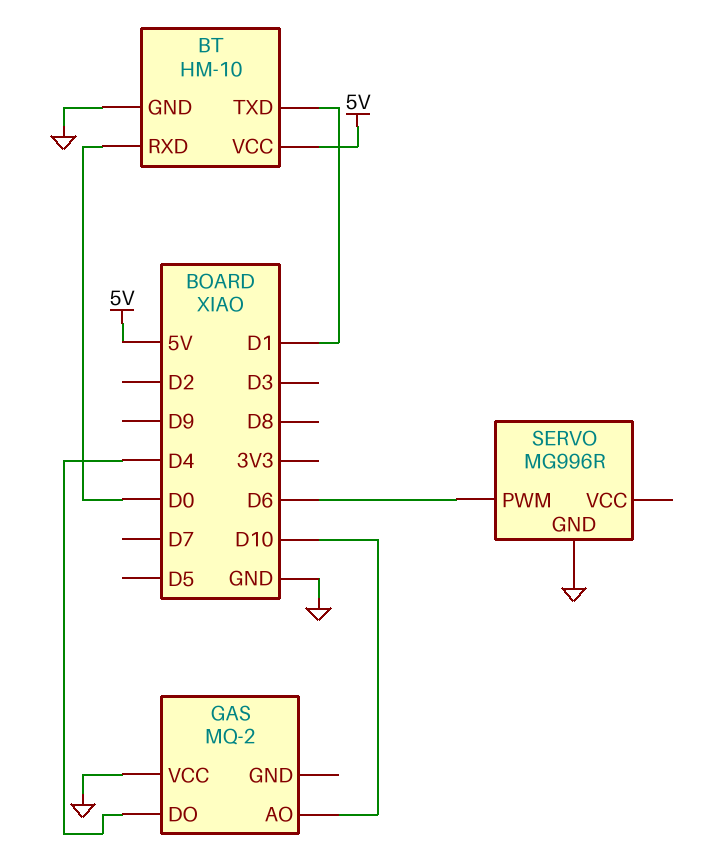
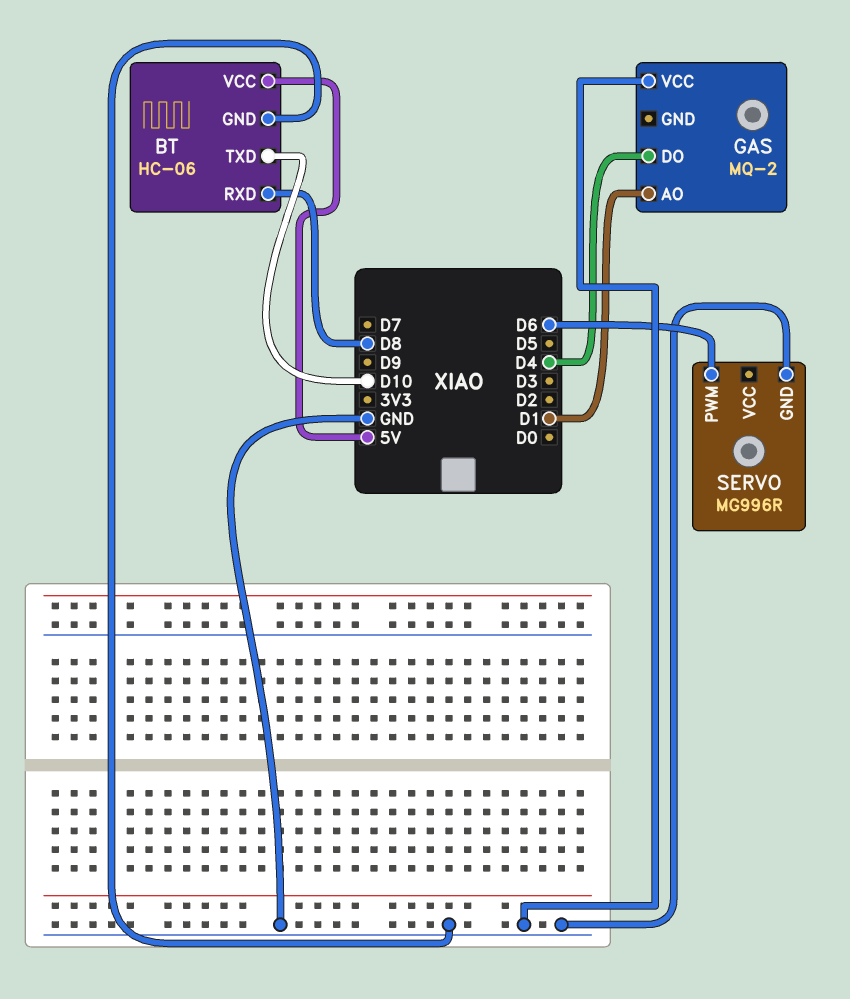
BT: HM-10 -> HC-06
BT pin RXD: D0 -> D8
BT pin TXD: D1 -> D10
GAS pin AO: D10 -> D1

